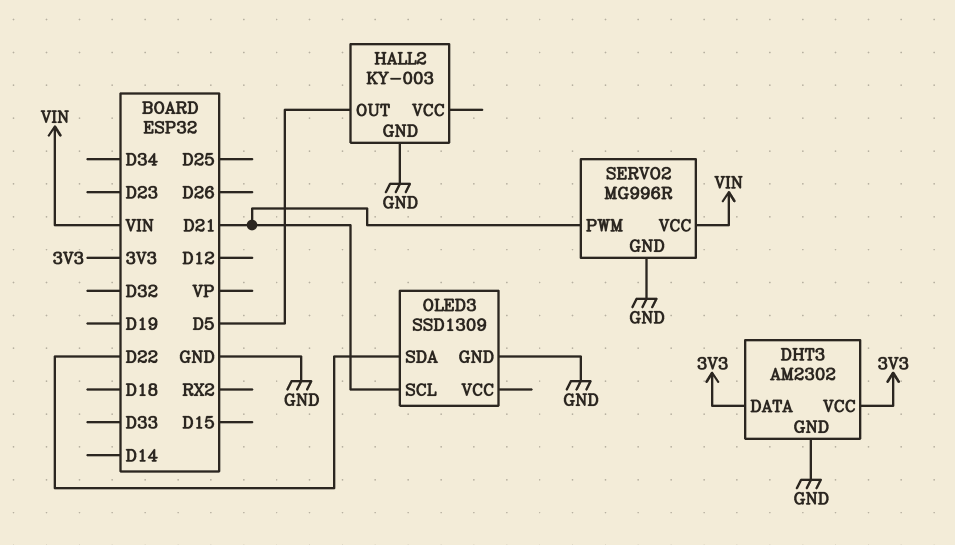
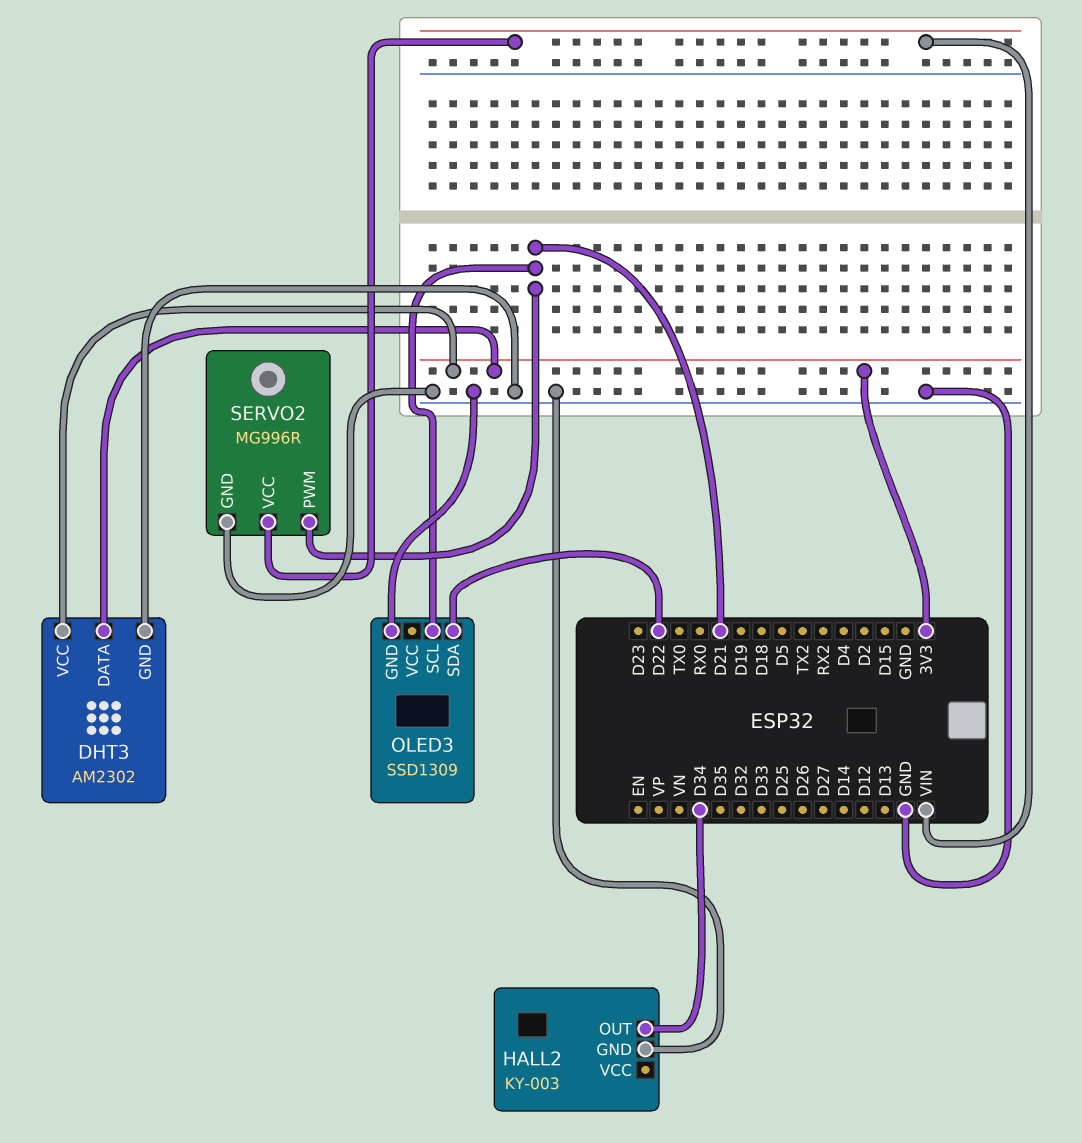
HALL2 pin OUT: D5 -> D34

